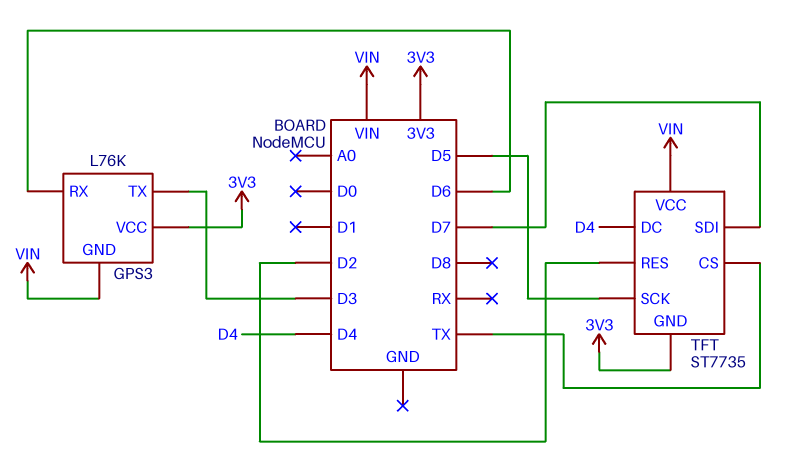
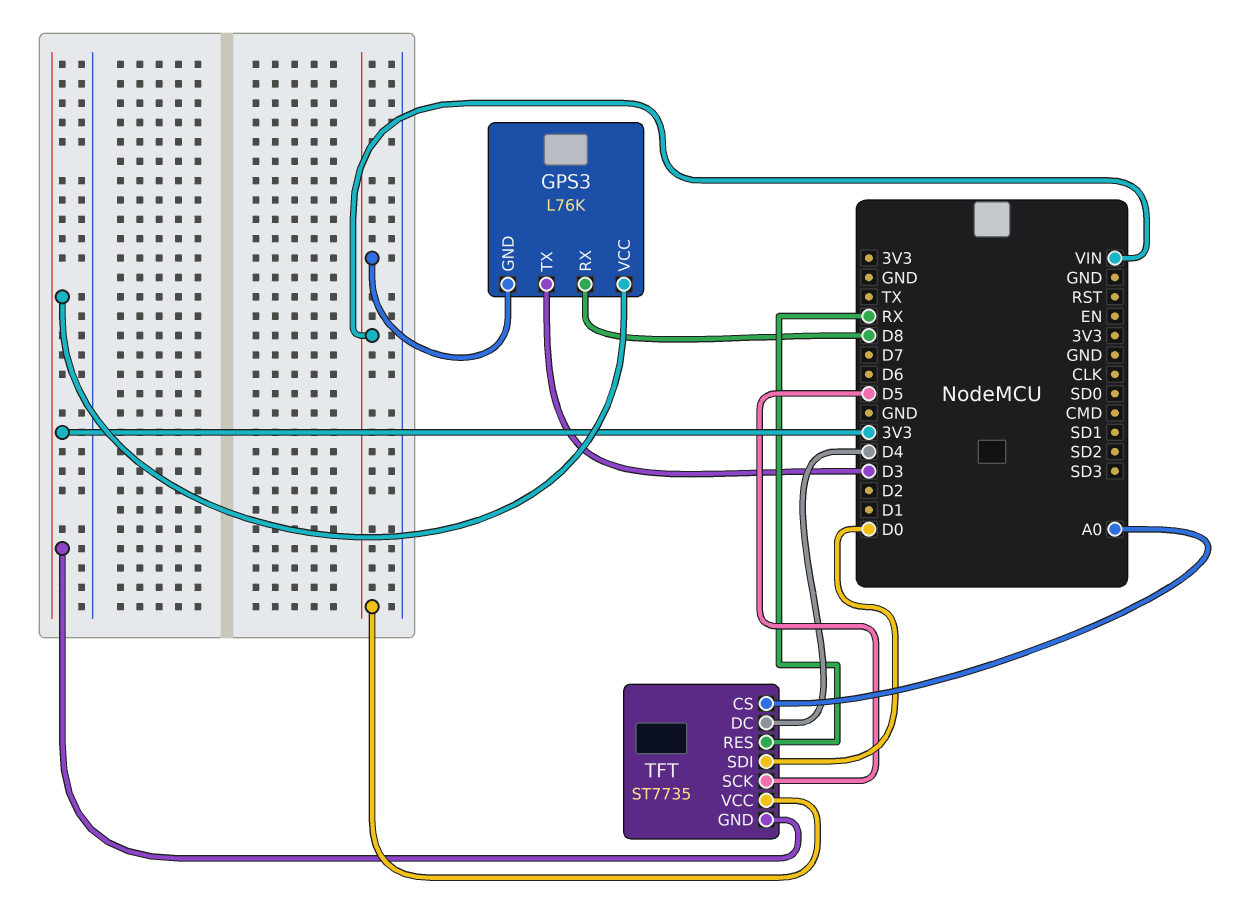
GPS3 pin RX: D6 -> D8
TFT pin CS: TX -> A0
TFT pin RES: D2 -> RX
TFT pin SDI: D7 -> D0

